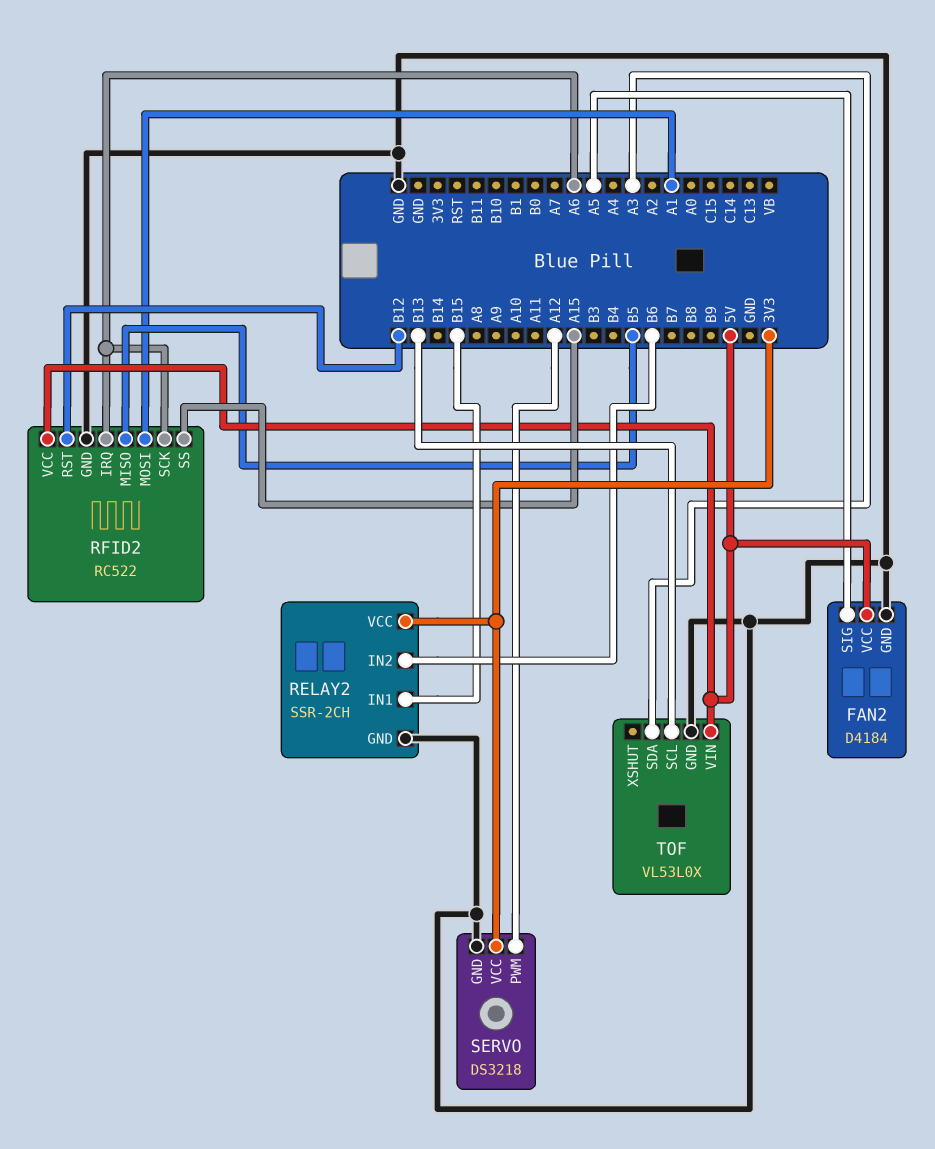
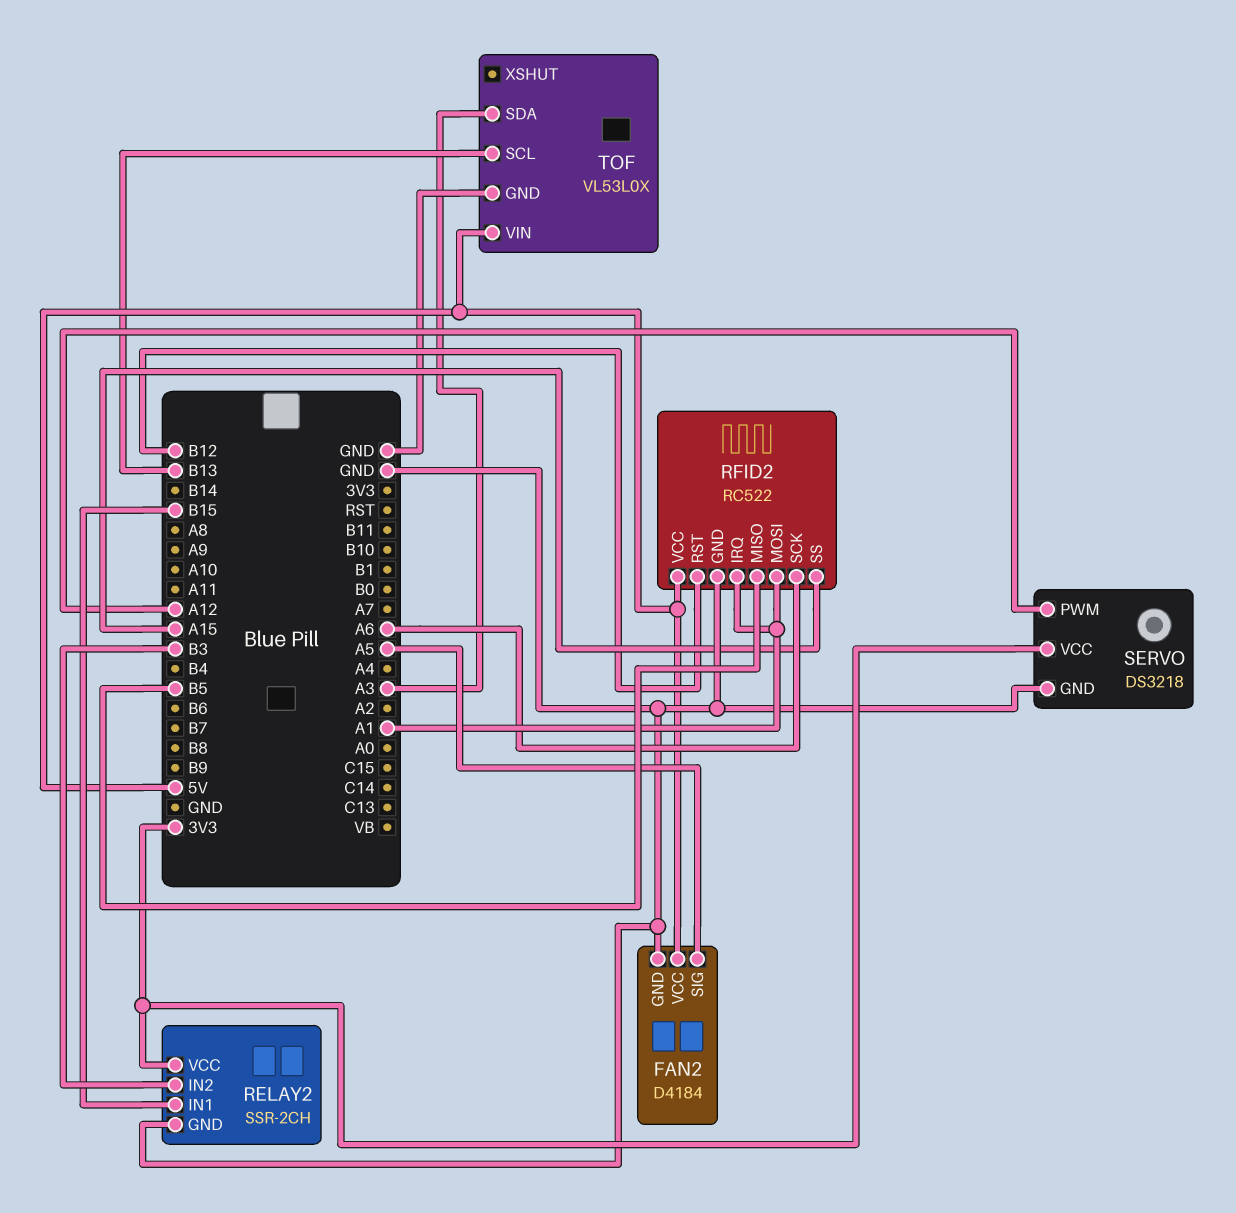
RELAY2 pin IN2: B6 -> B3
RFID2 pin IRQ: A6 -> A1

